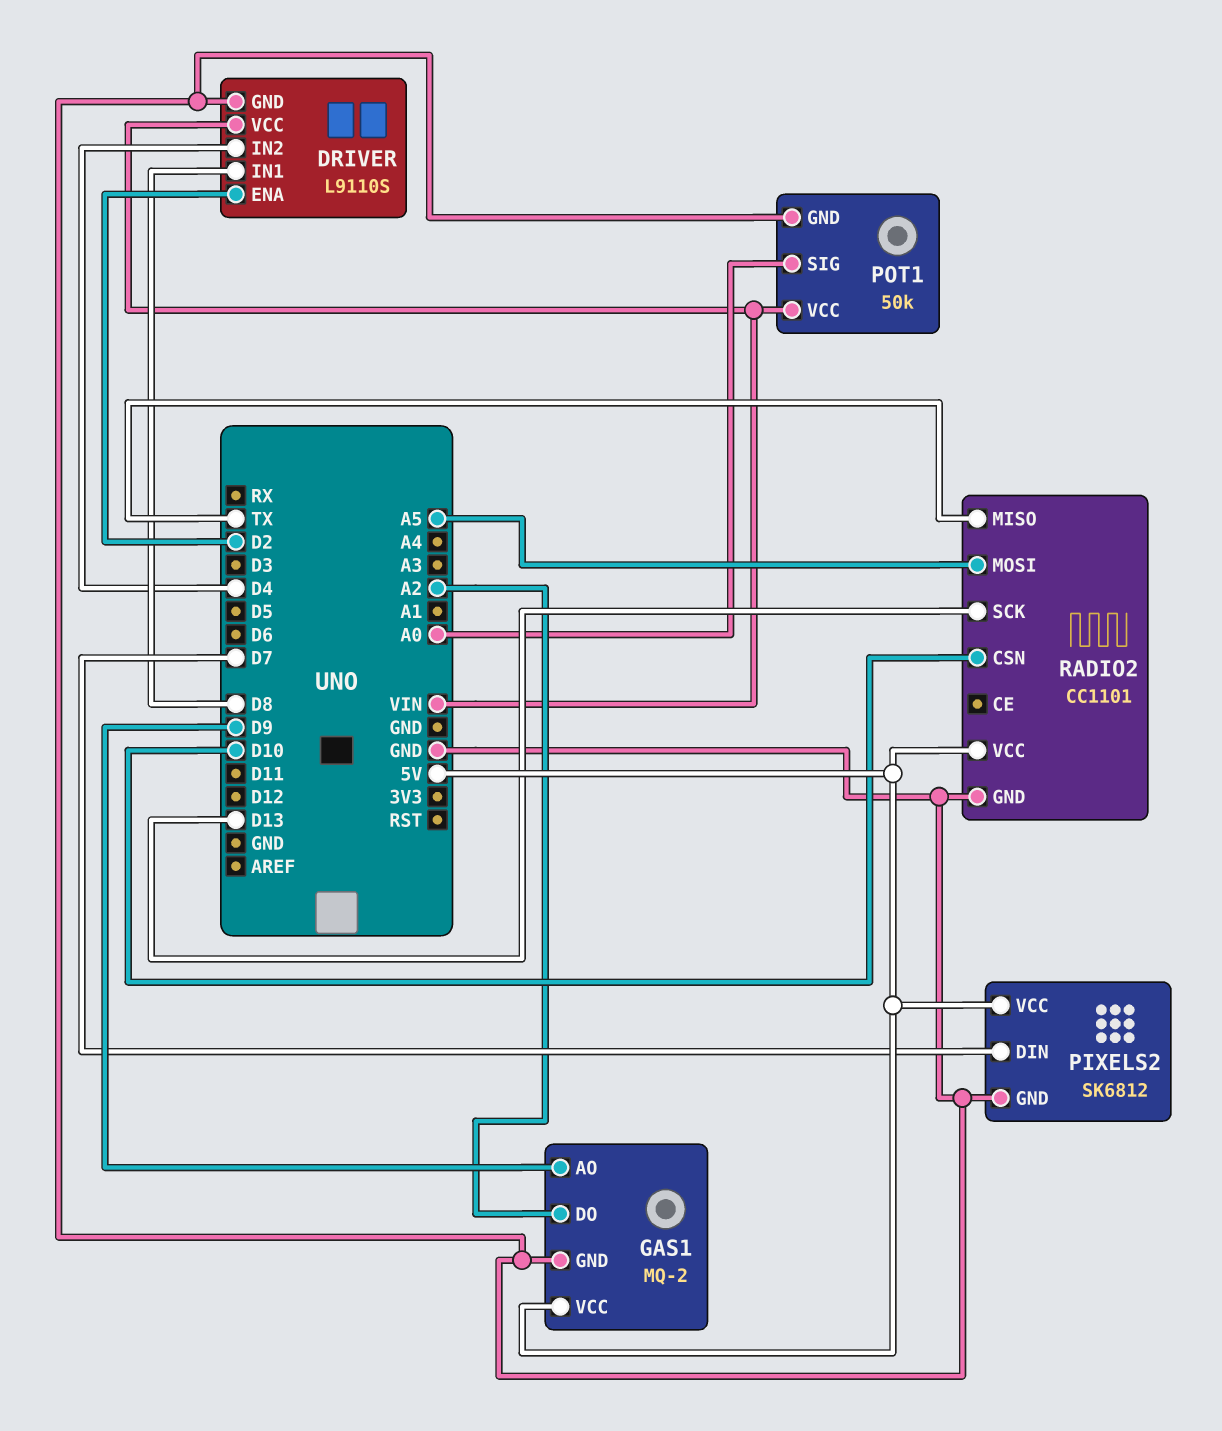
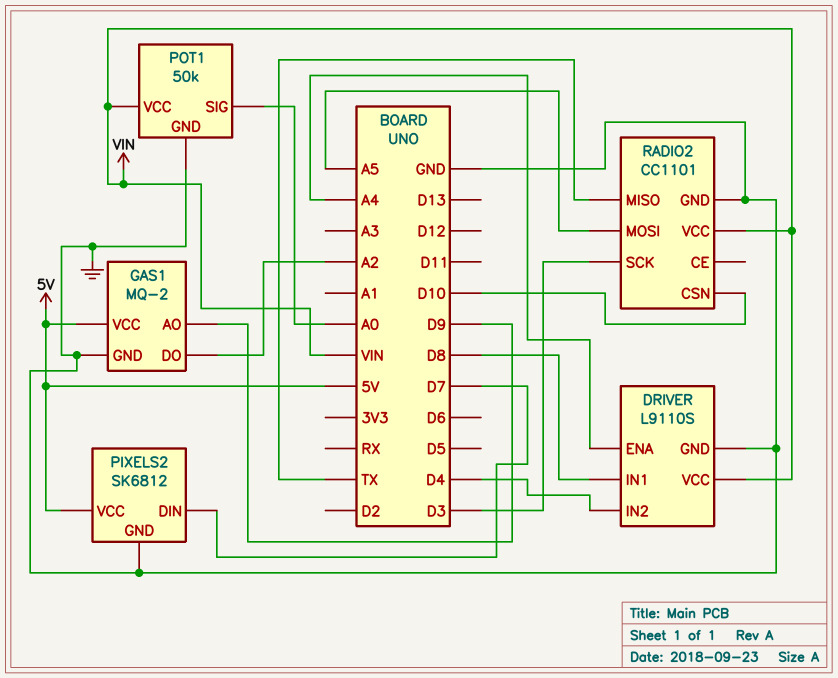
DRIVER pin ENA: D2 -> A4
RADIO2 pin SCK: D13 -> D3
RADIO2 pin VCC: 5V -> VIN

